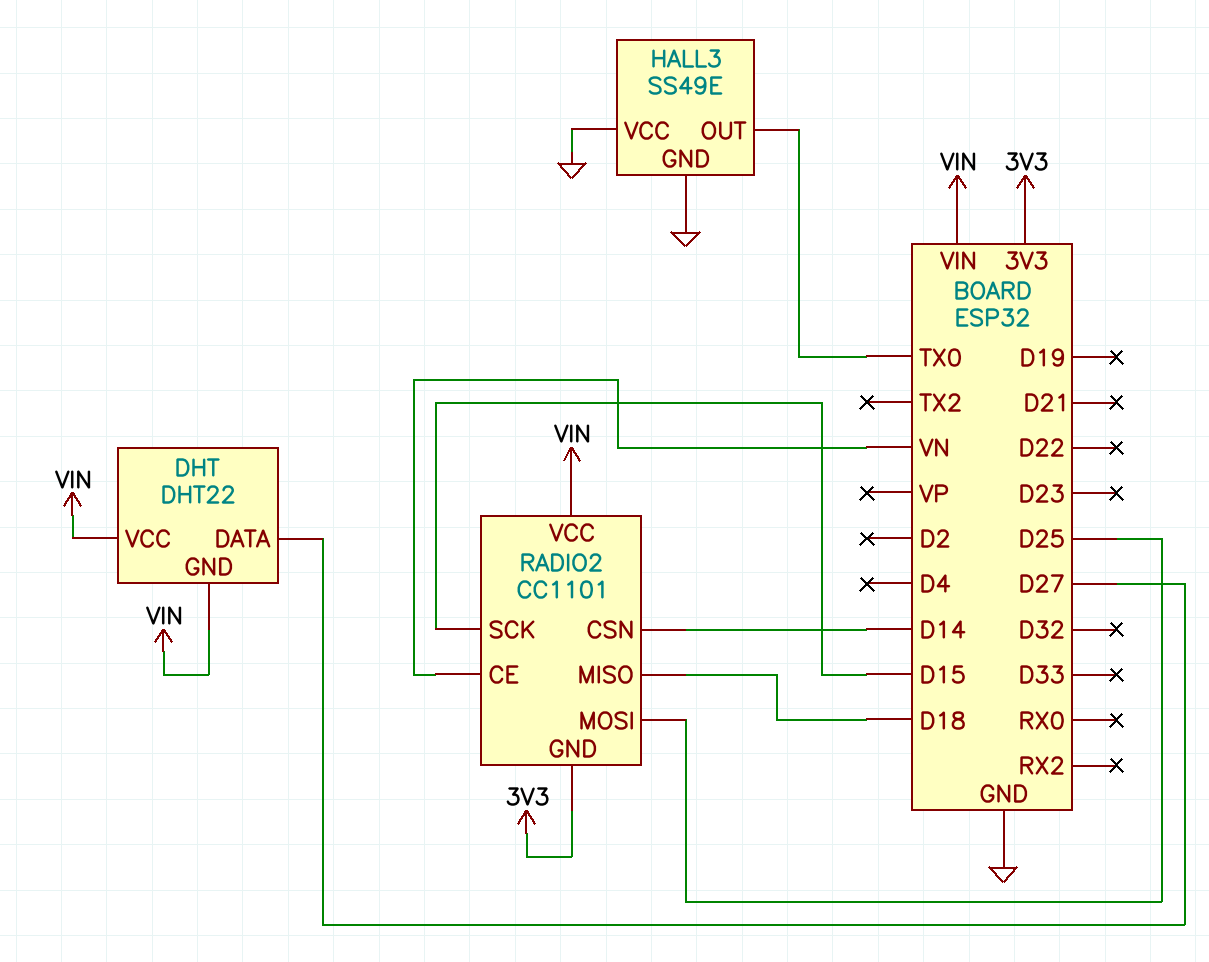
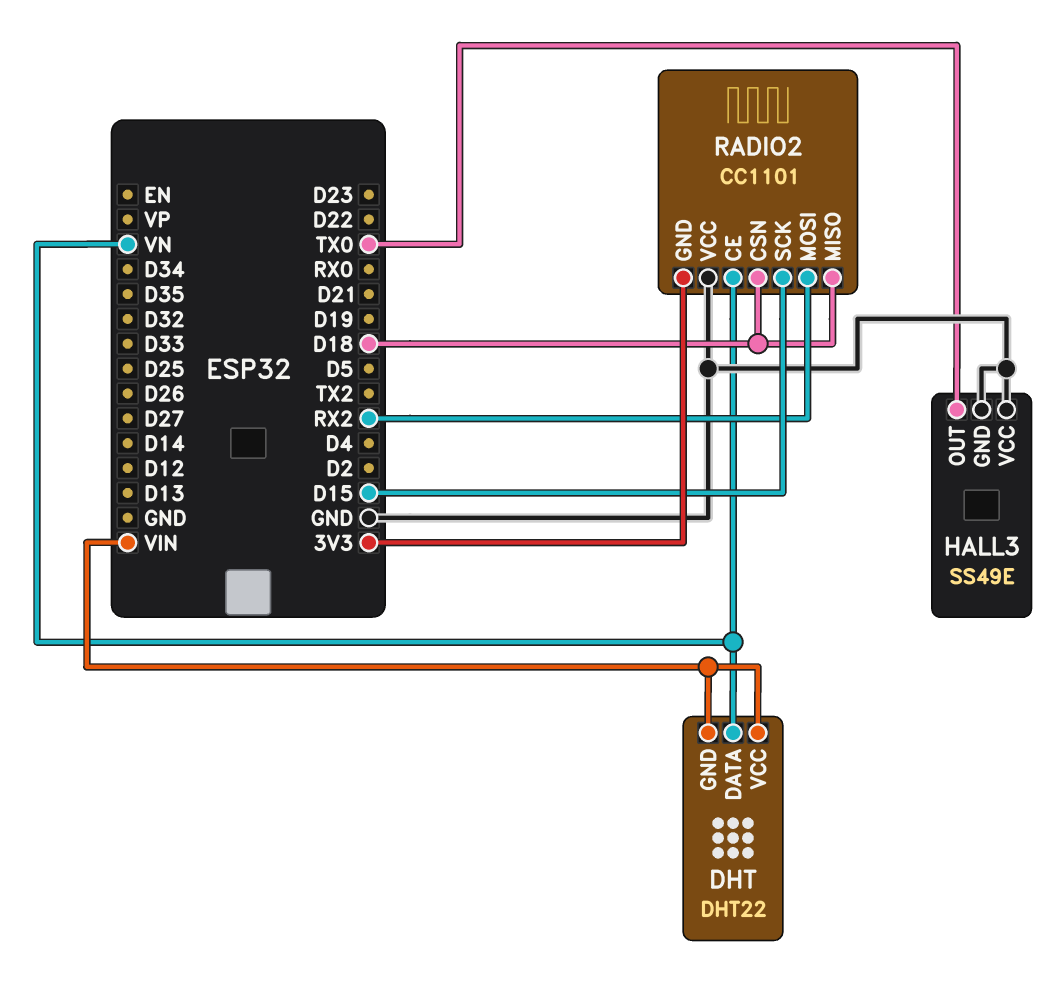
DHT pin DATA: D27 -> VN
RADIO2 pin CSN: D14 -> D18
RADIO2 pin MOSI: D25 -> RX2
RADIO2 pin VCC: VIN -> GND

